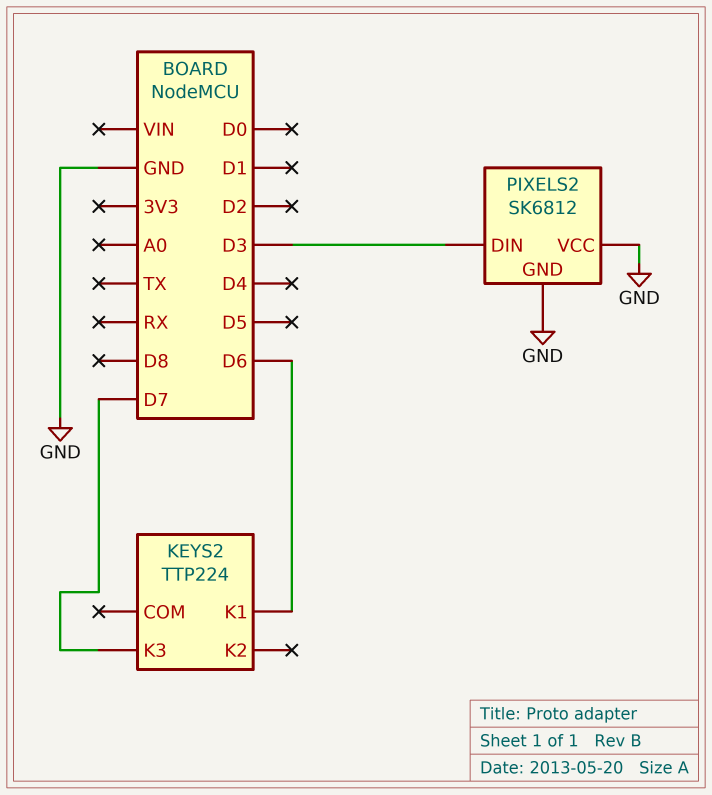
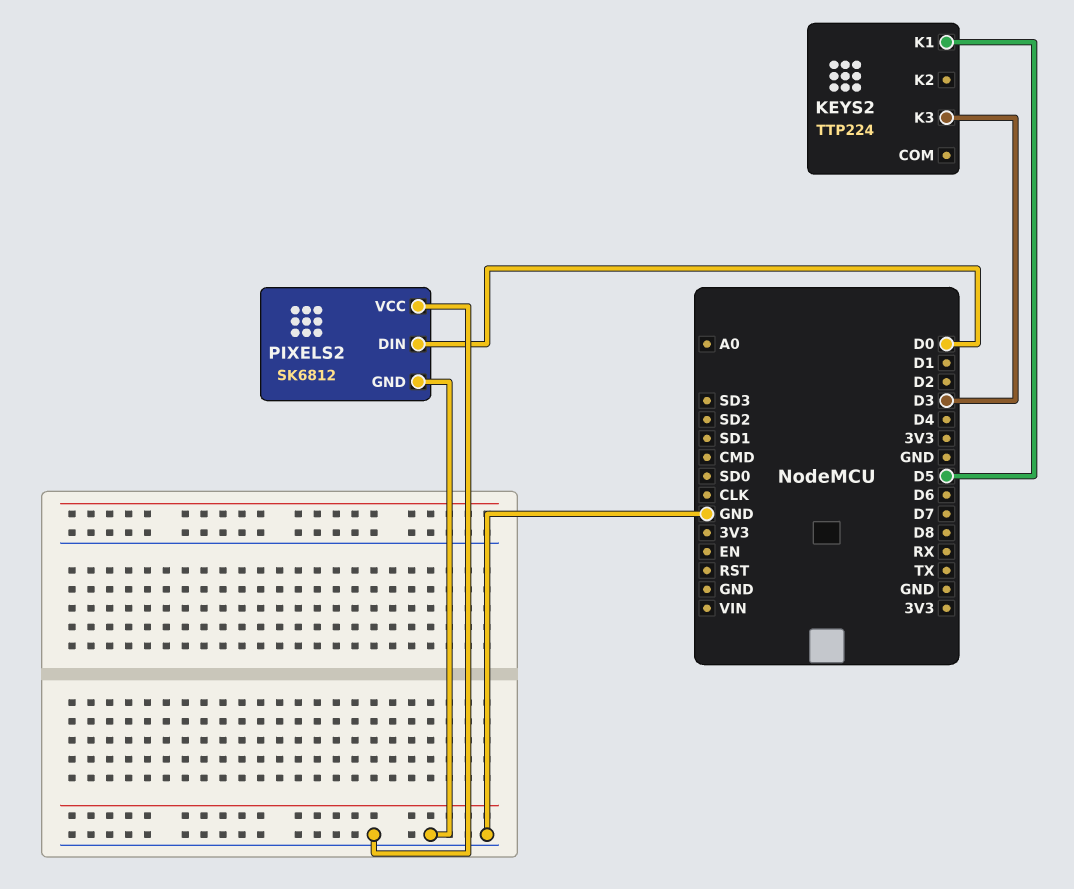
KEYS2 pin K1: D6 -> D5
KEYS2 pin K3: D7 -> D3
PIXELS2 pin DIN: D3 -> D0

